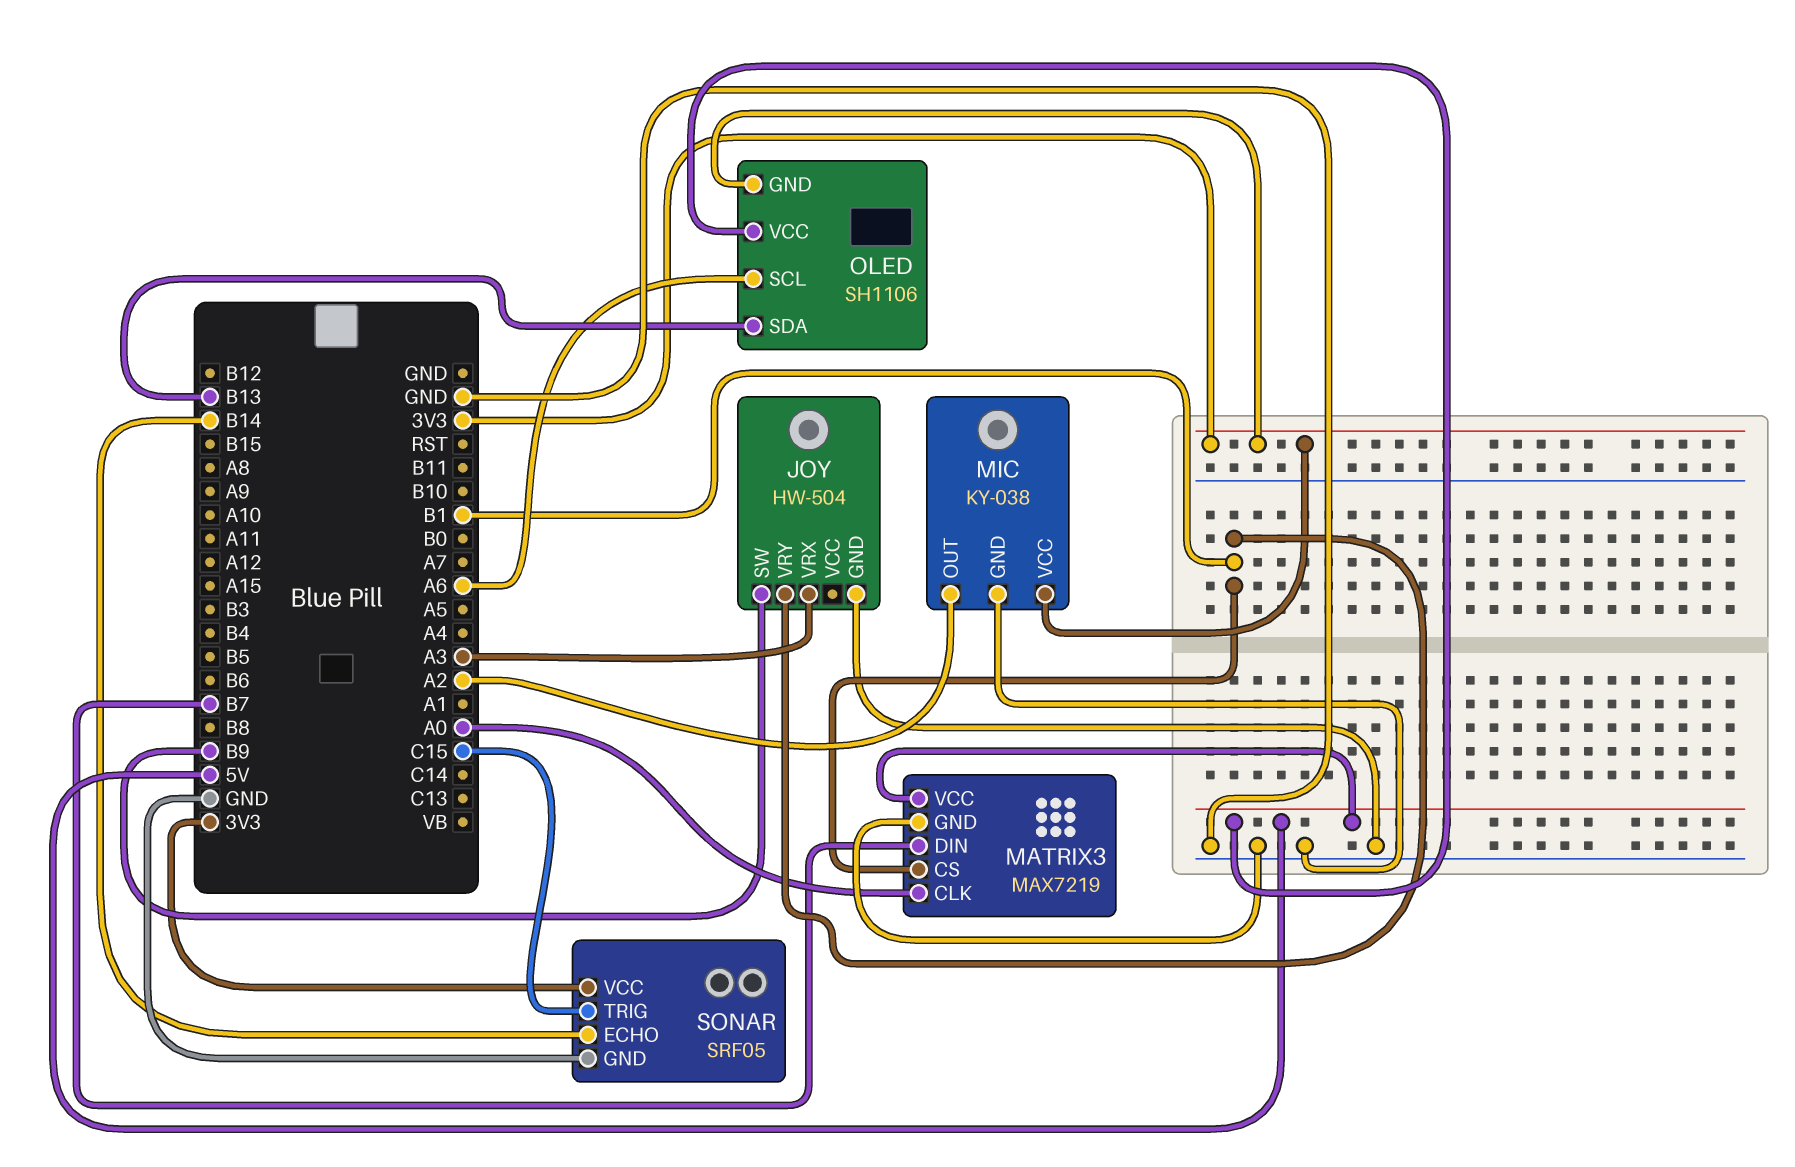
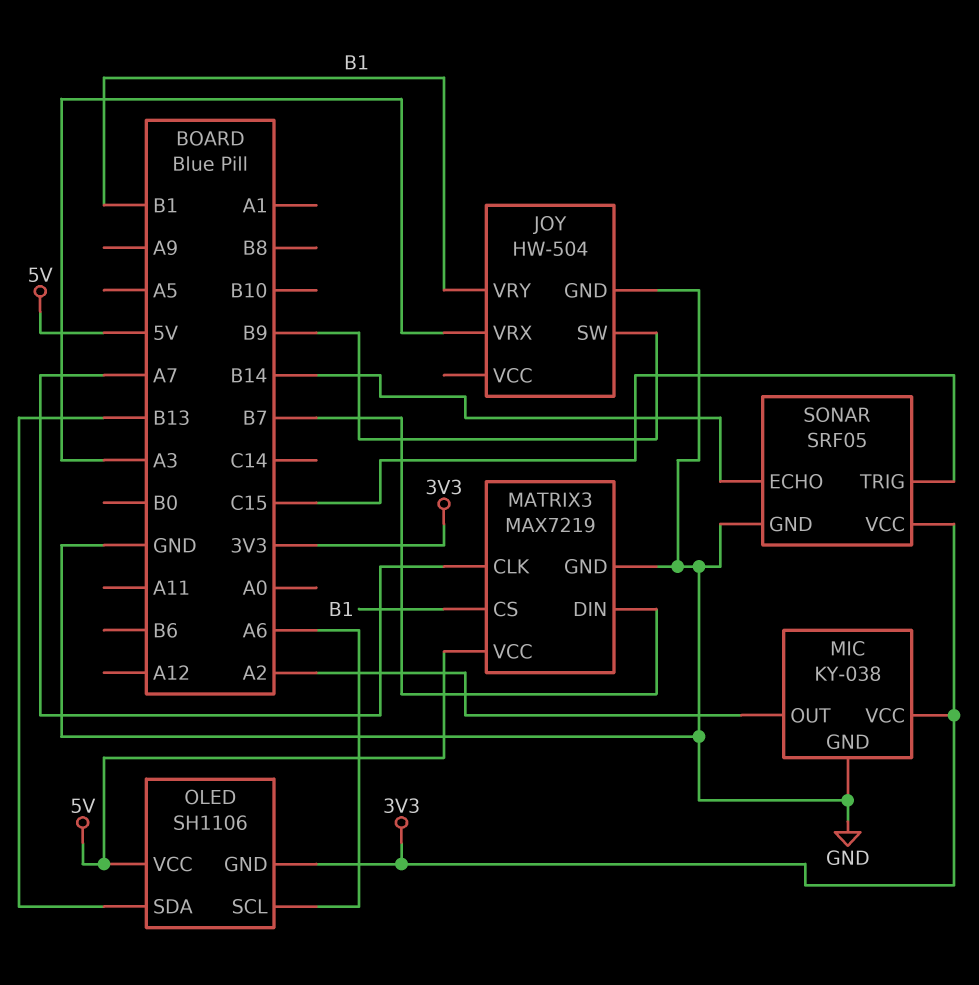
MATRIX3 pin CLK: A0 -> A7

